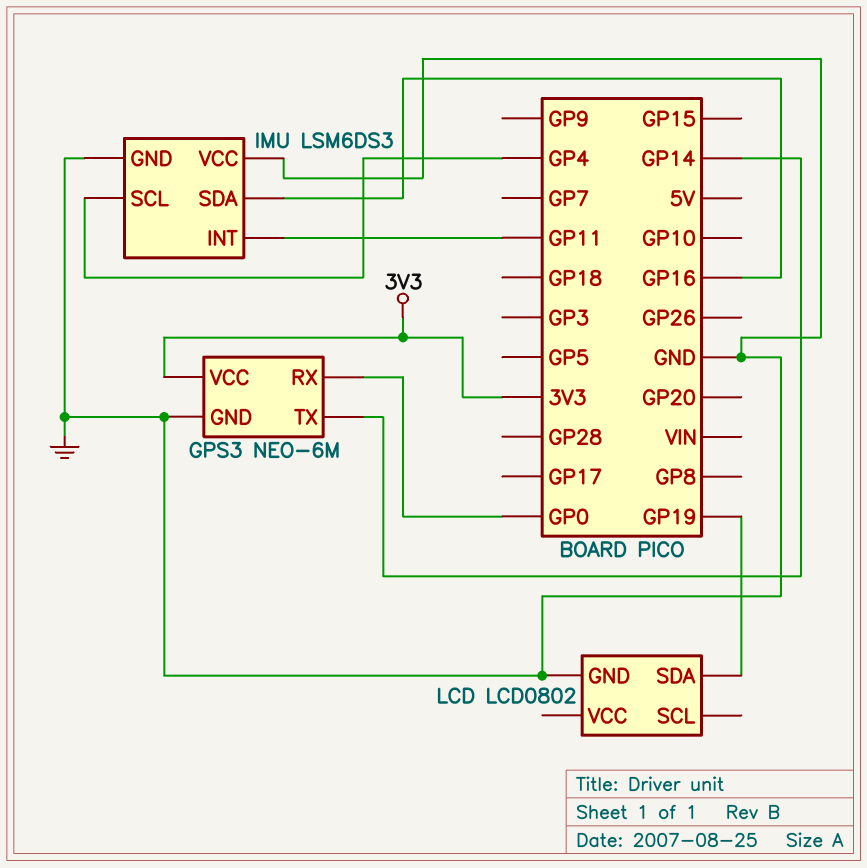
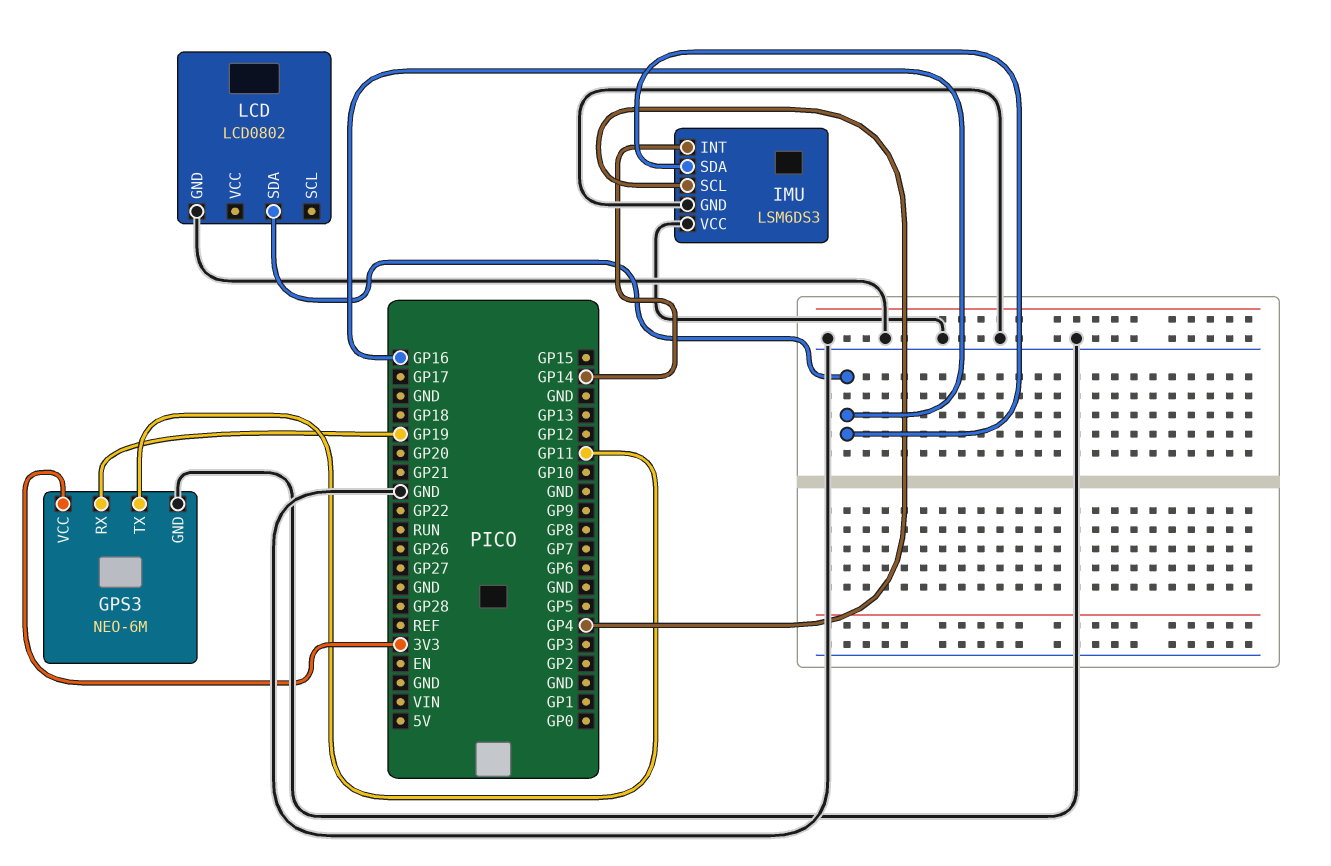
GPS3 pin RX: GP0 -> GP19
GPS3 pin TX: GP14 -> GP11
IMU pin INT: GP11 -> GP14
LCD pin SDA: GP19 -> GP16

